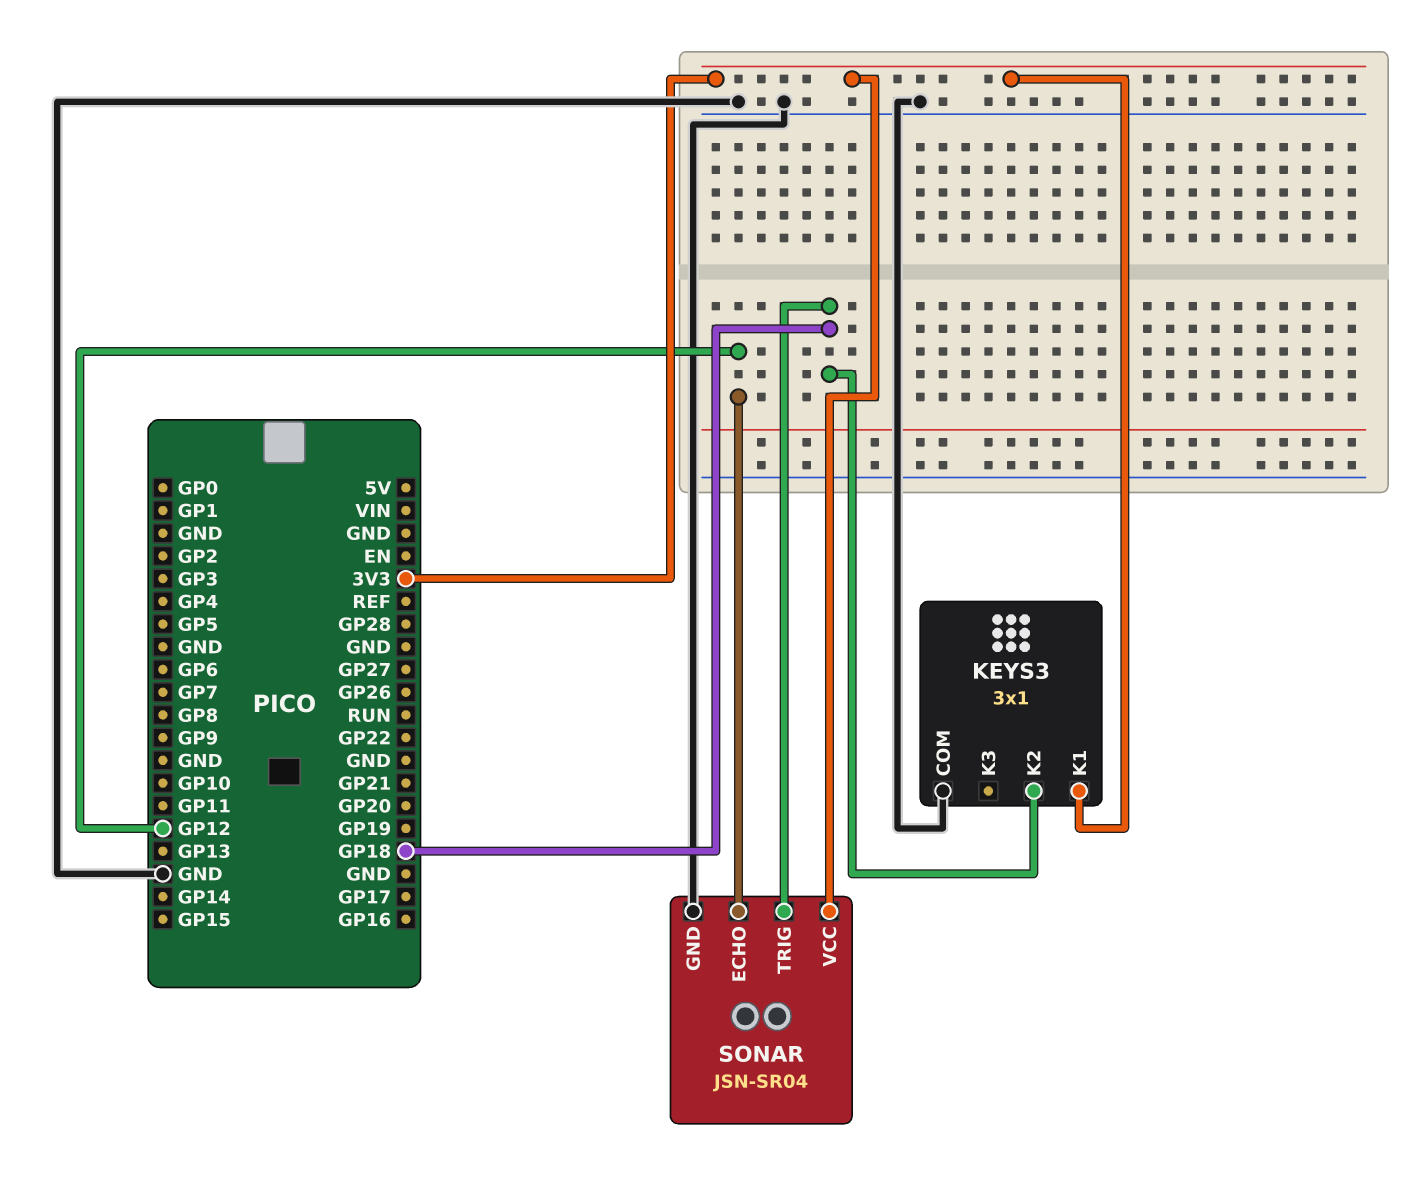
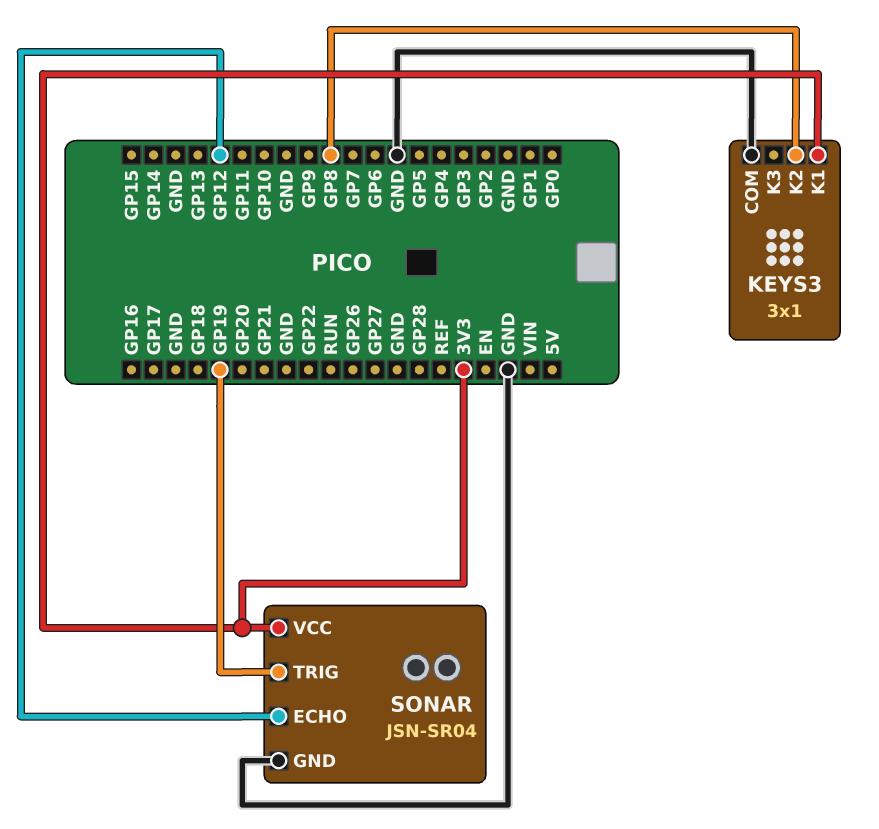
KEYS3 pin K2: GP18 -> GP8
SONAR pin TRIG: GP18 -> GP19

